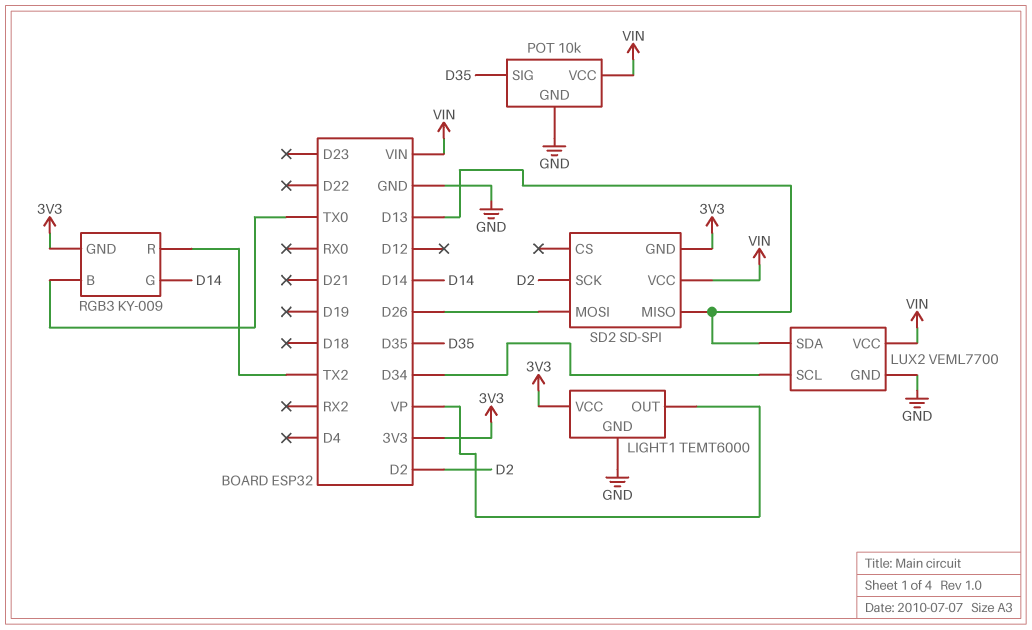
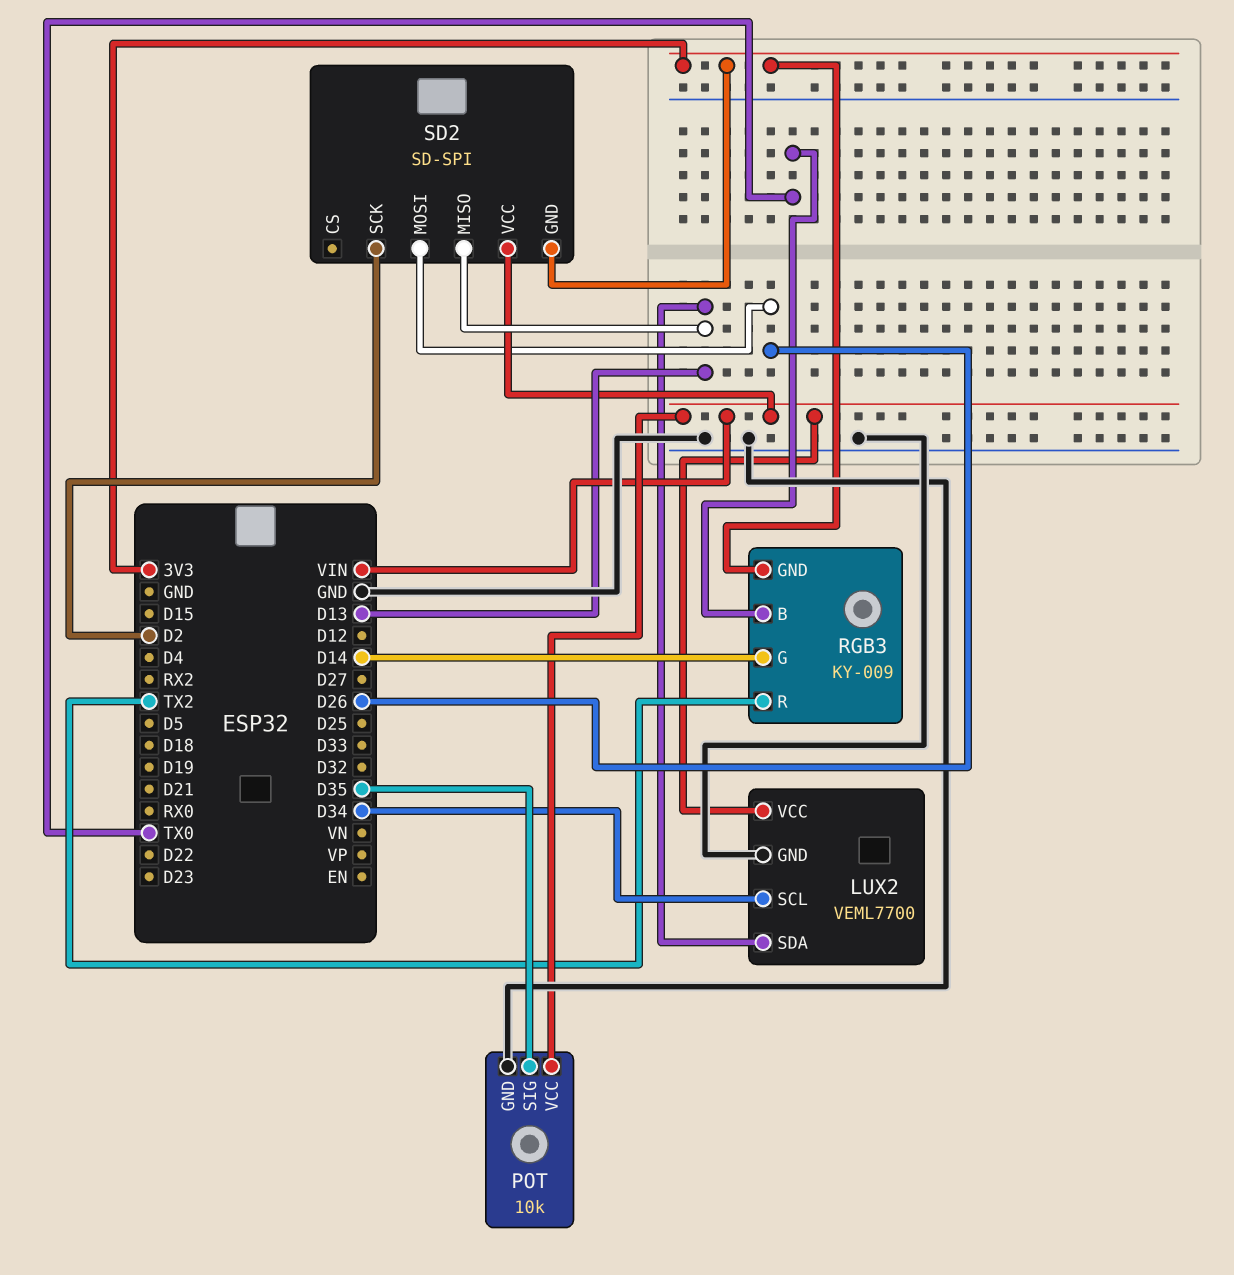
LIGHT1: TEMT6000 -> none
LIGHT1 pin GND: GND -> none
LIGHT1 pin OUT: VP -> none
LIGHT1 pin VCC: 3V3 -> none

